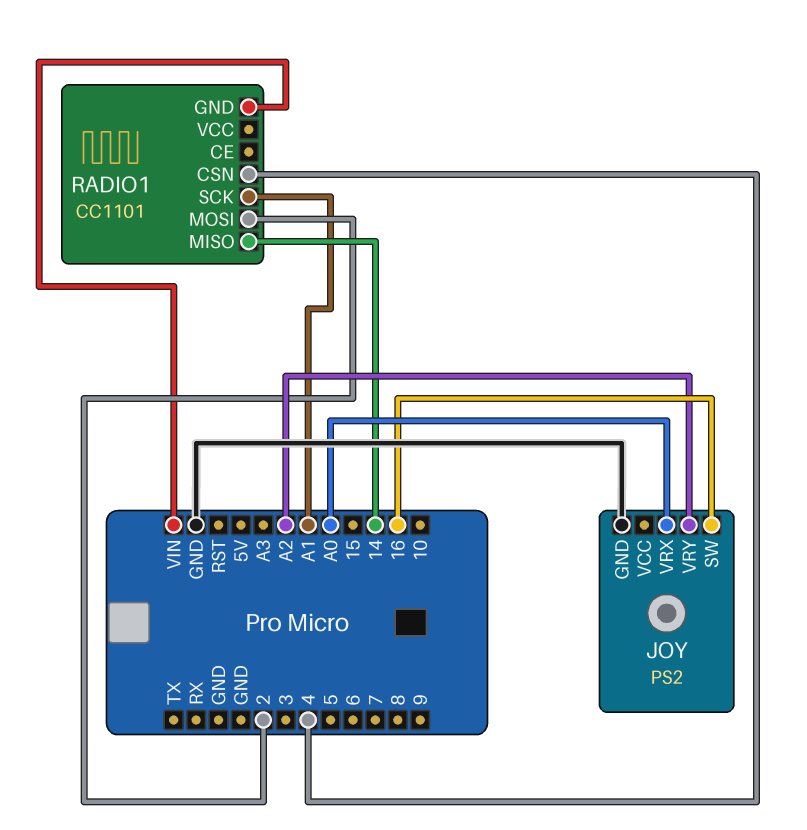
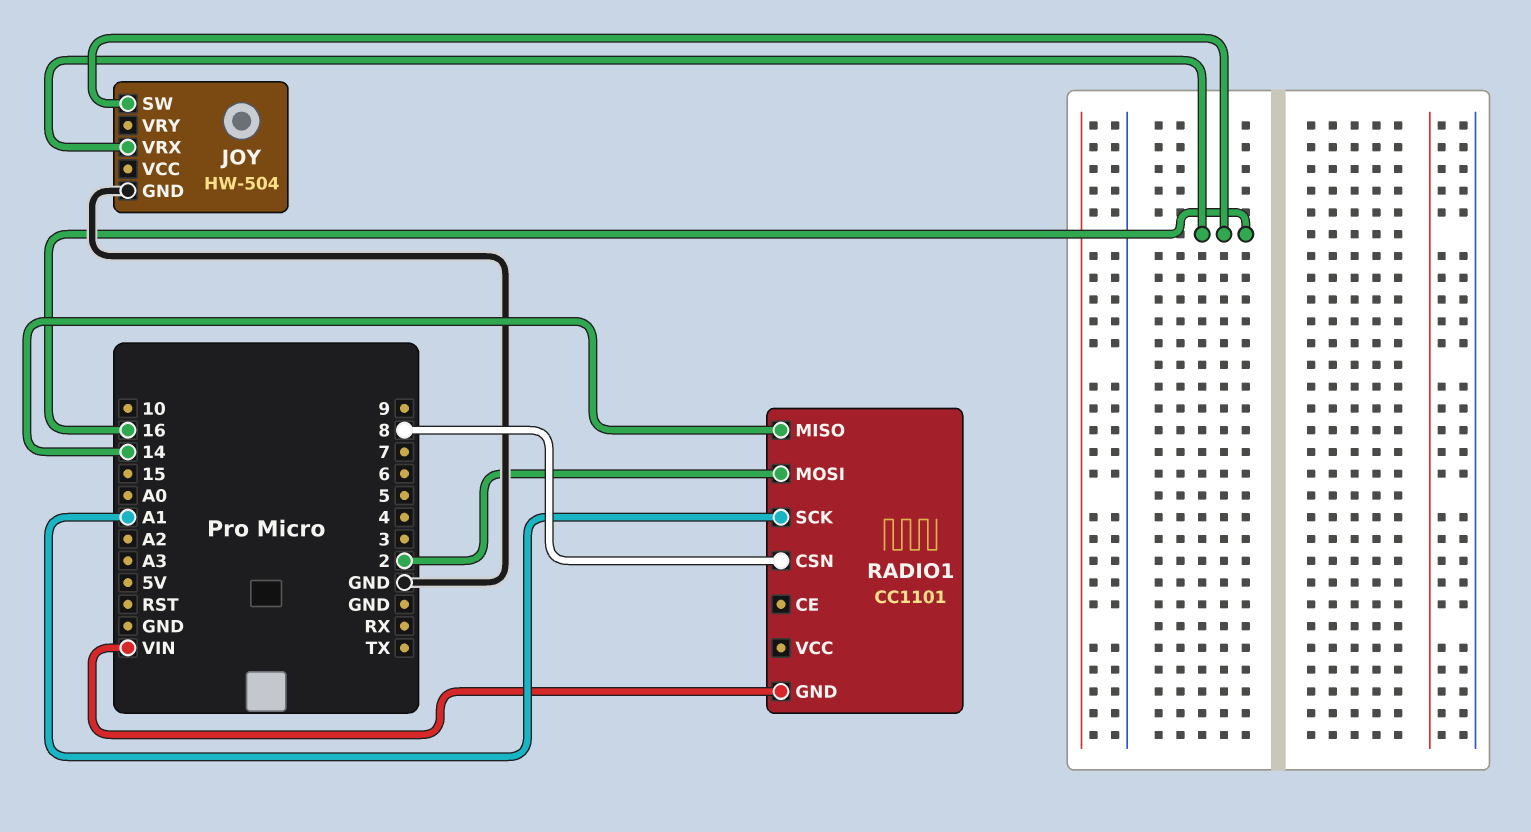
JOY: PS2 -> HW-504
JOY pin VRX: A0 -> 16
JOY pin VRY: A2 -> none
RADIO1 pin CSN: 4 -> 8

